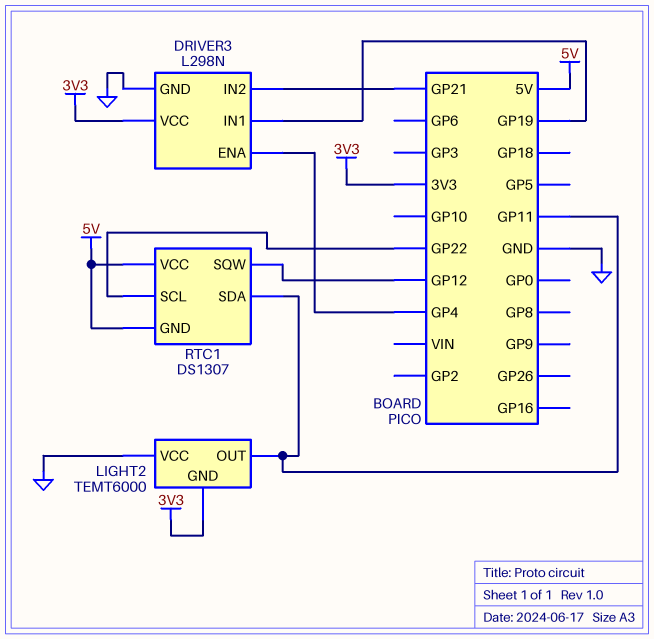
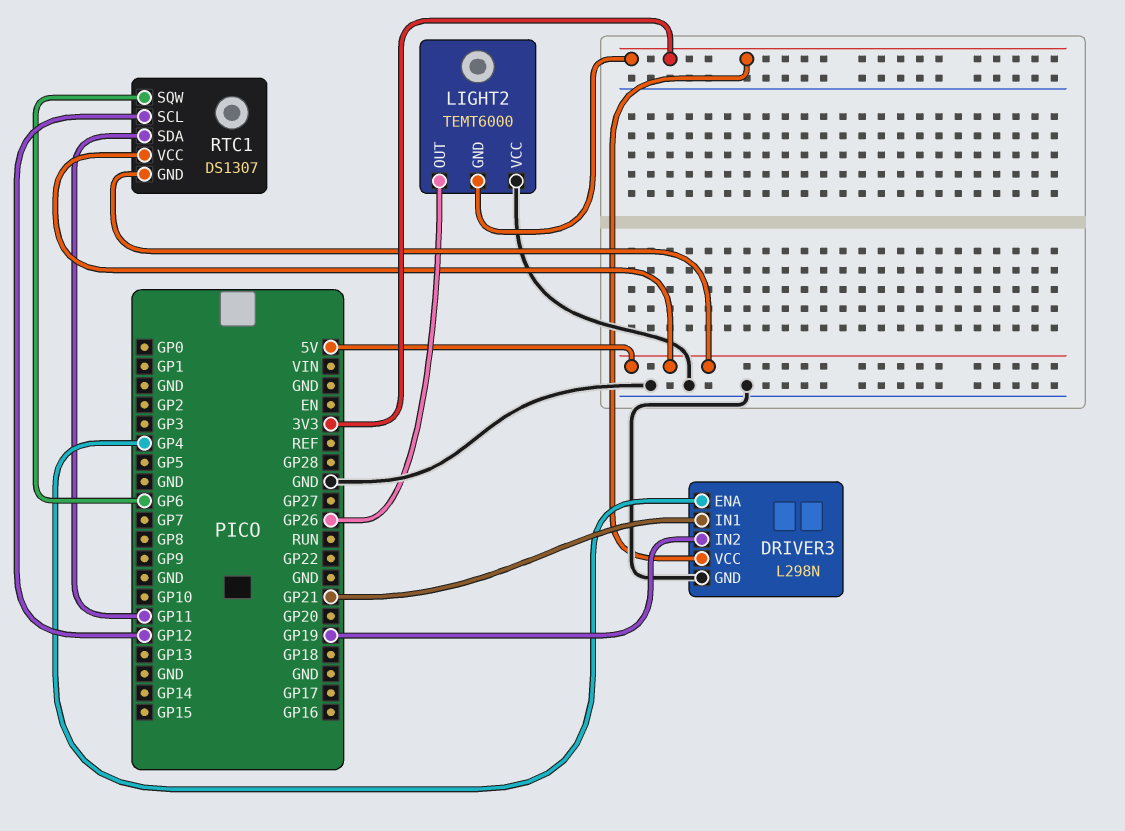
DRIVER3 pin IN1: GP19 -> GP21
DRIVER3 pin IN2: GP21 -> GP19
LIGHT2 pin OUT: GP11 -> GP26
RTC1 pin SCL: GP22 -> GP12
RTC1 pin SQW: GP12 -> GP6

